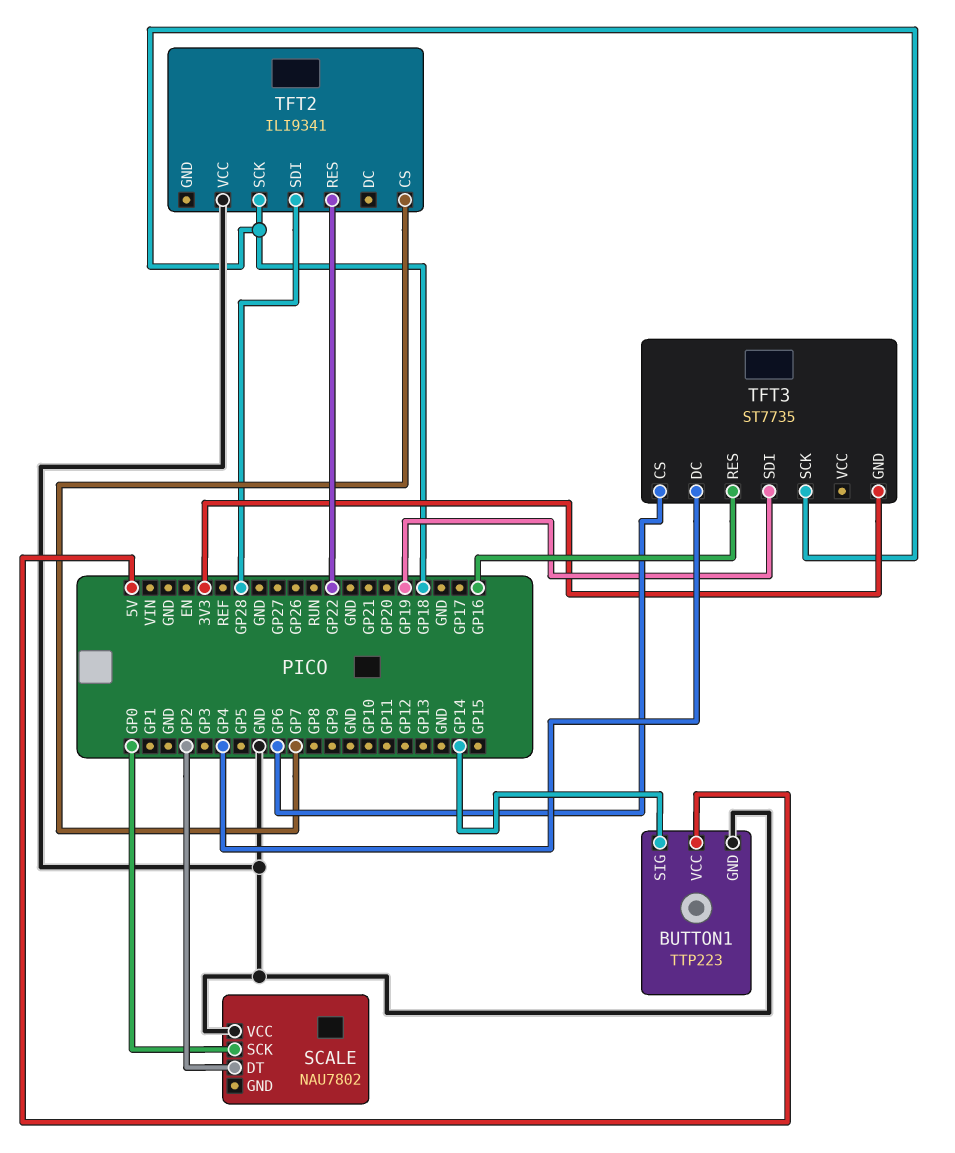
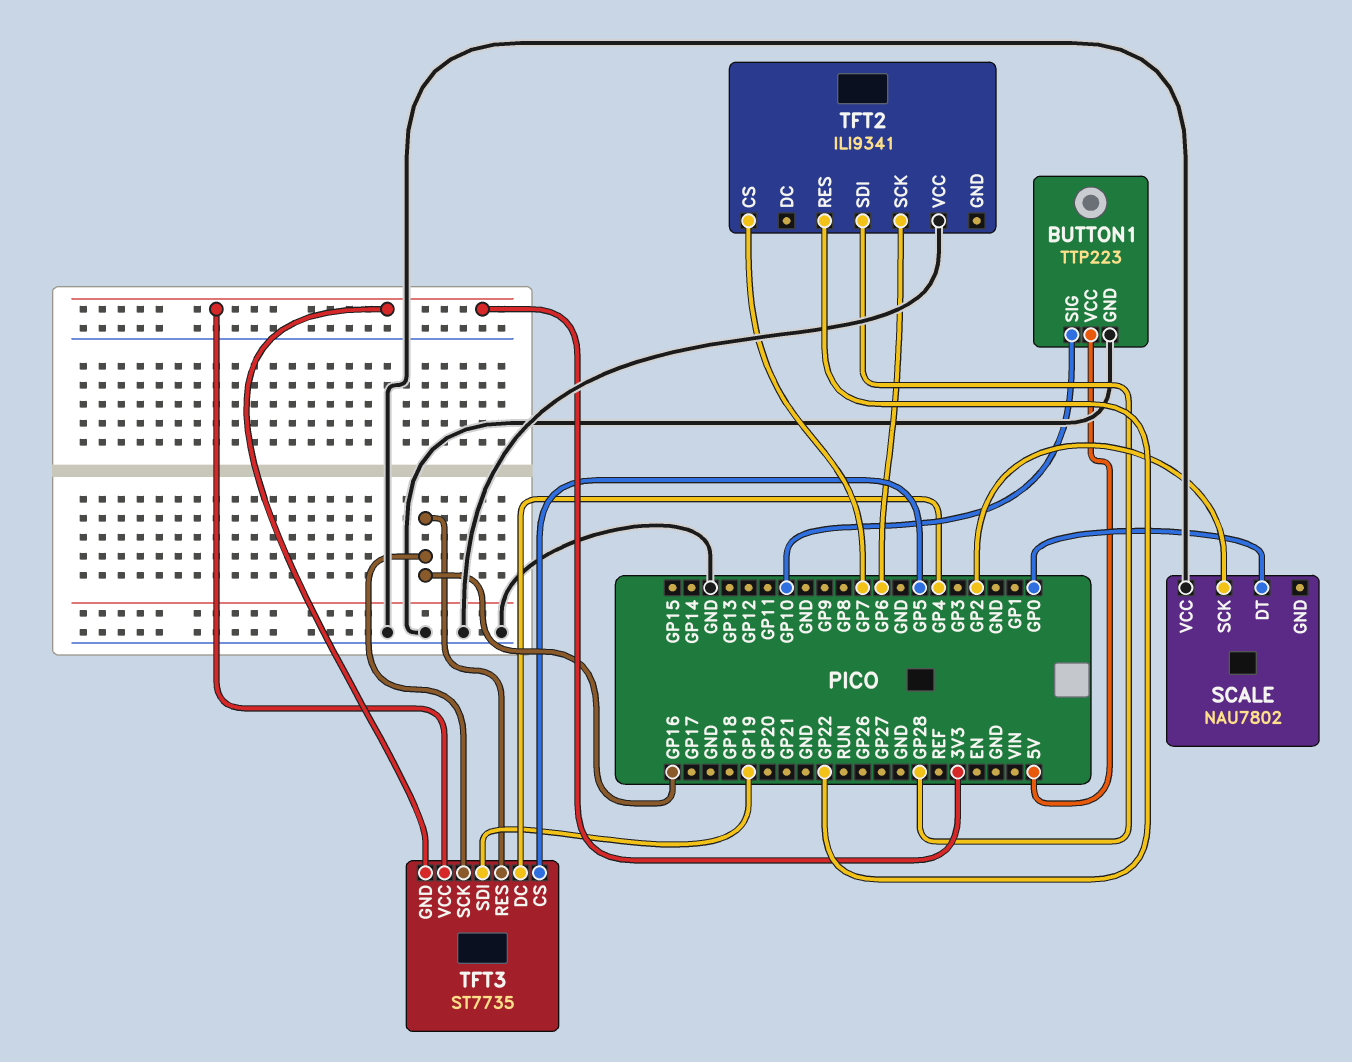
BUTTON1 pin SIG: GP14 -> GP10
SCALE pin DT: GP2 -> GP0
SCALE pin SCK: GP0 -> GP2
TFT2 pin SCK: GP18 -> GP6
TFT3 pin CS: GP6 -> GP5
TFT3 pin SCK: GP18 -> GP16
TFT3 pin VCC: none -> 3V3

